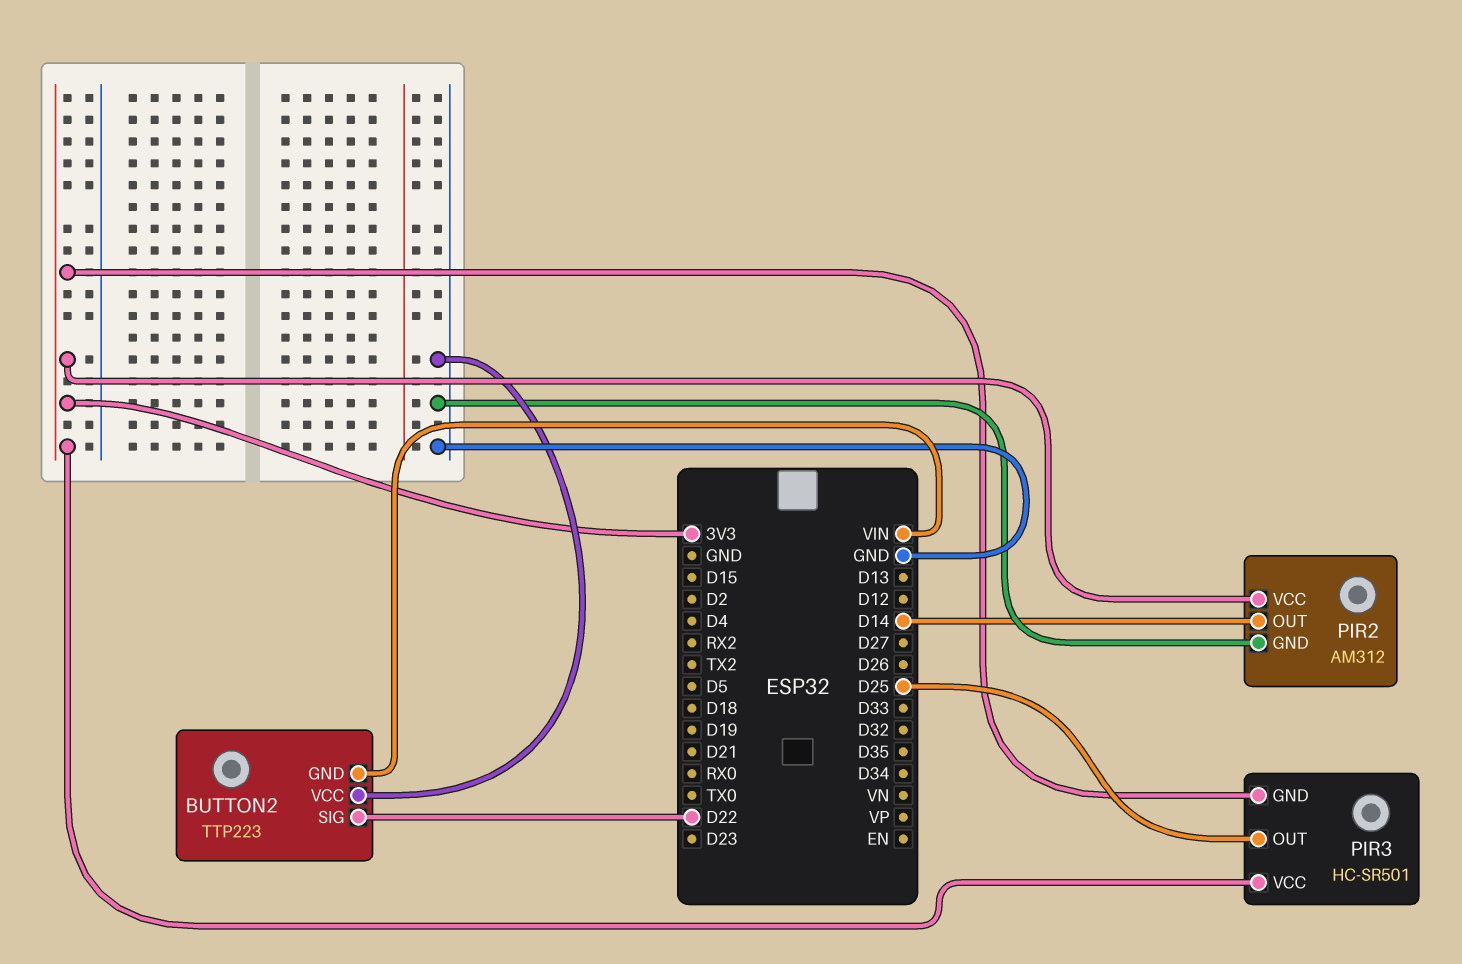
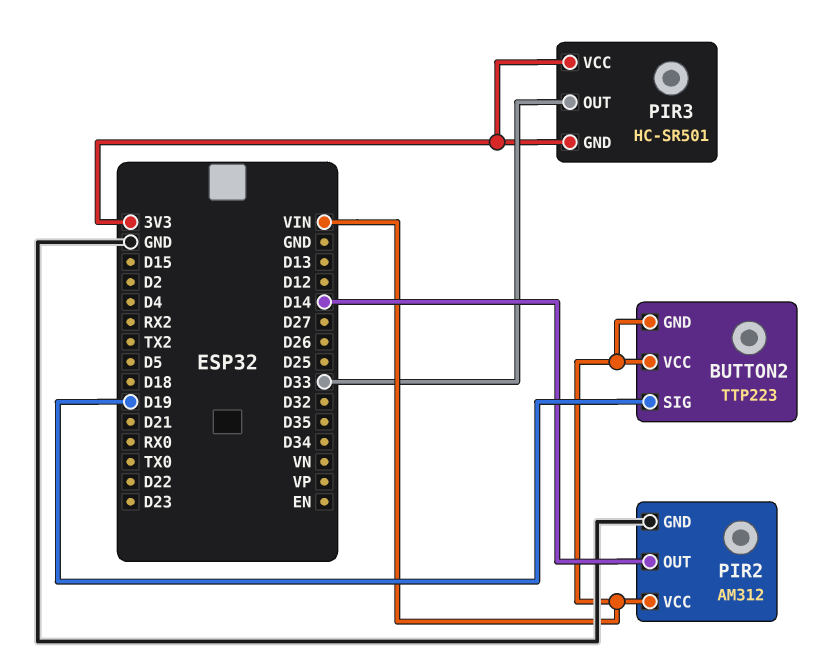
BUTTON2 pin SIG: D22 -> D19
BUTTON2 pin VCC: GND -> VIN
PIR2 pin VCC: 3V3 -> VIN
PIR3 pin OUT: D25 -> D33

